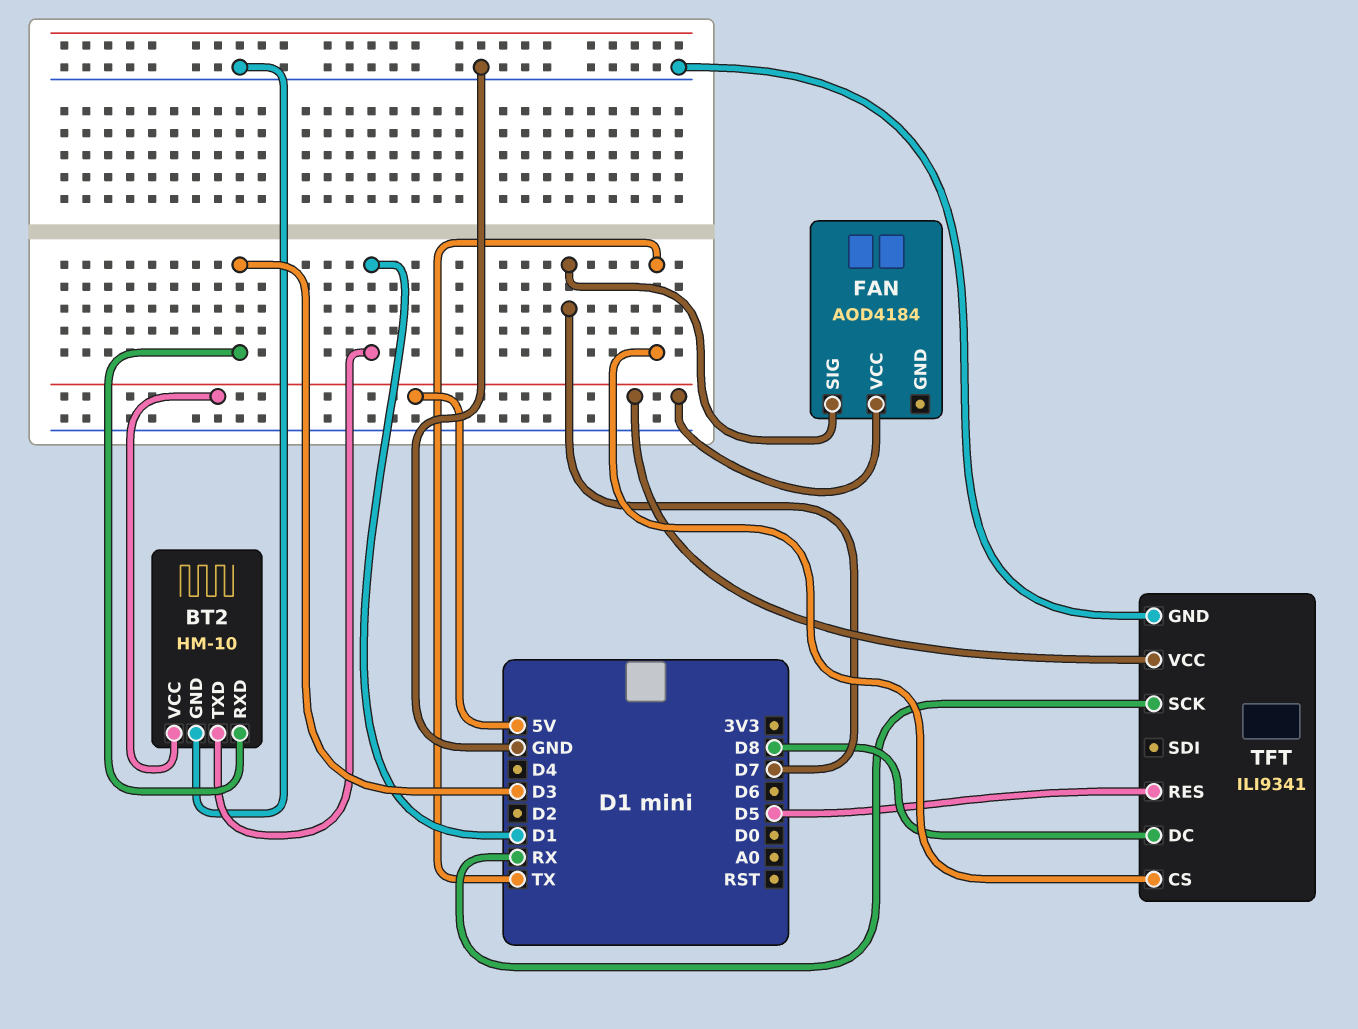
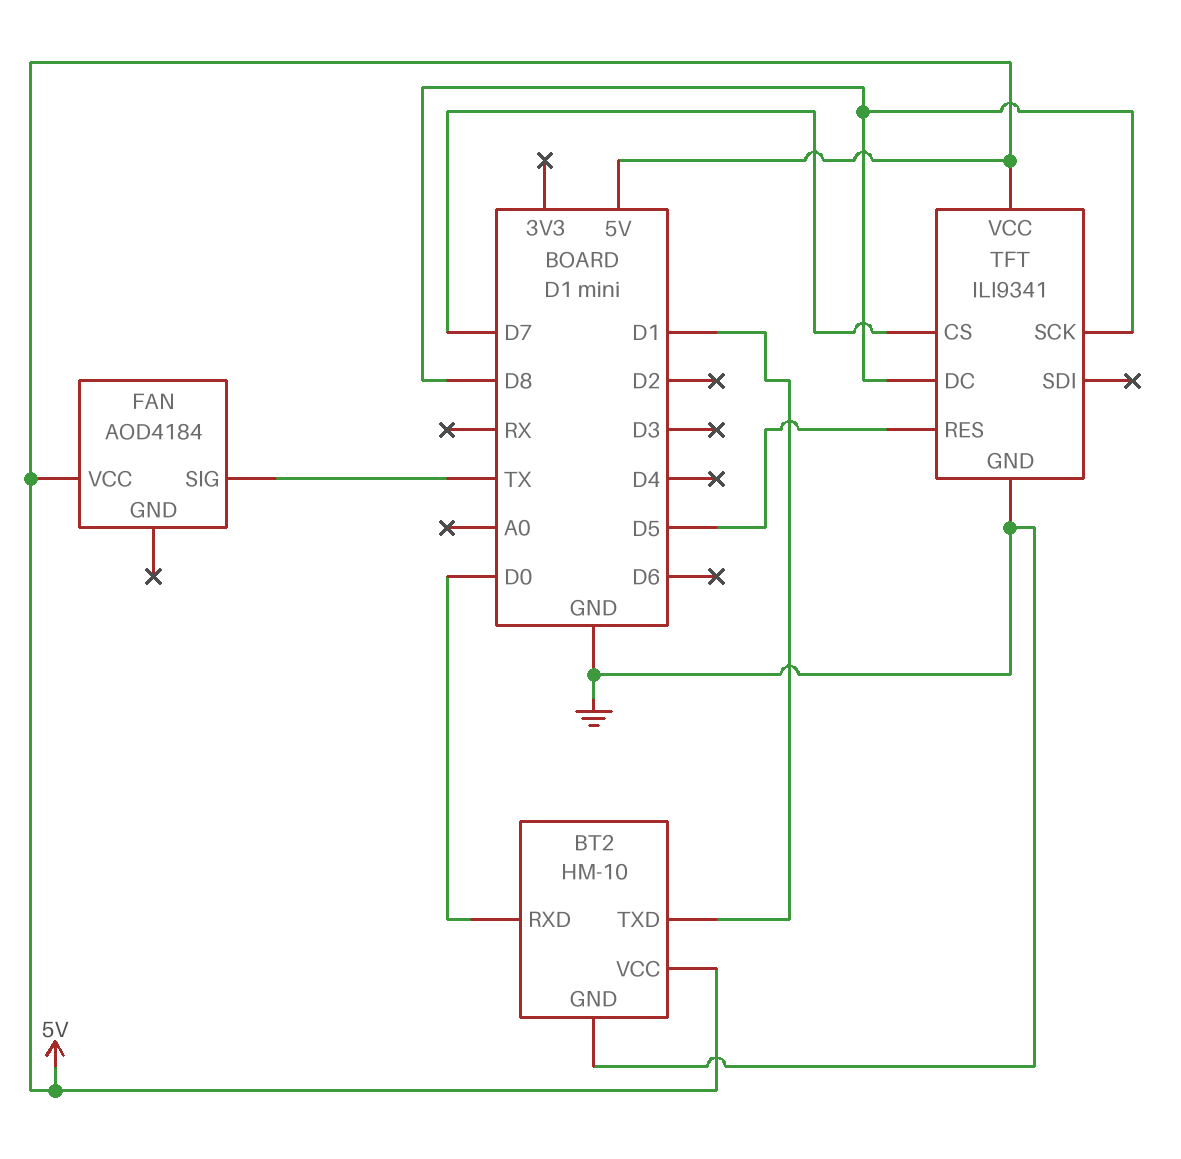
BT2 pin RXD: D3 -> D0
FAN pin SIG: D7 -> TX
TFT pin CS: TX -> D7
TFT pin SCK: RX -> D8

